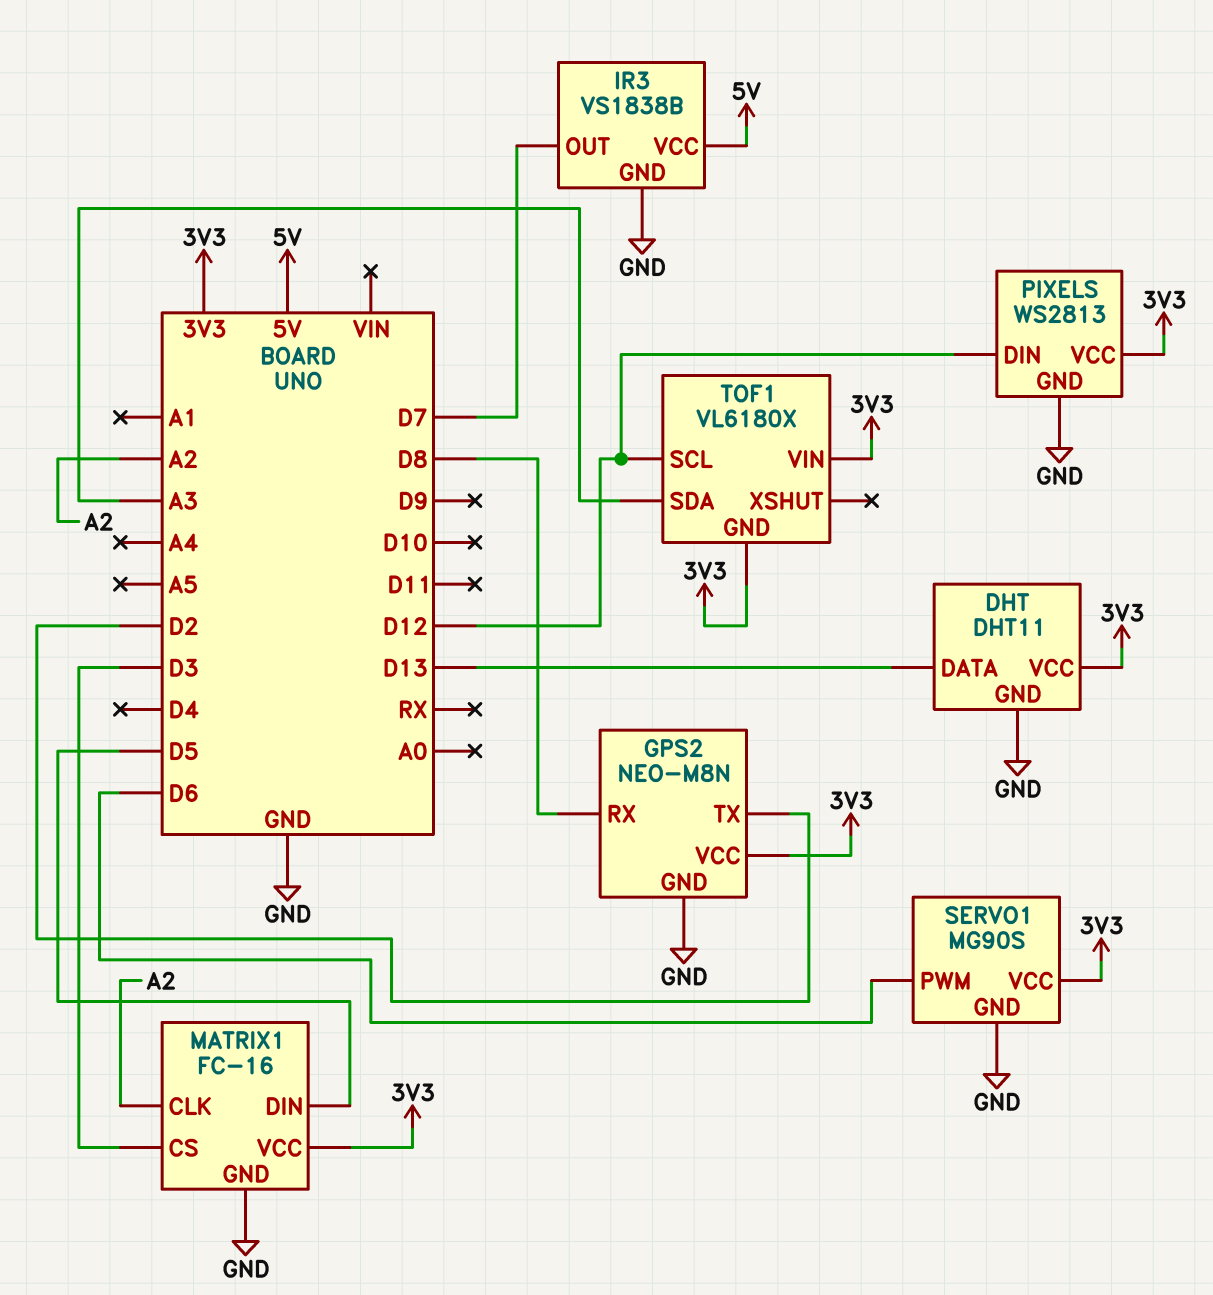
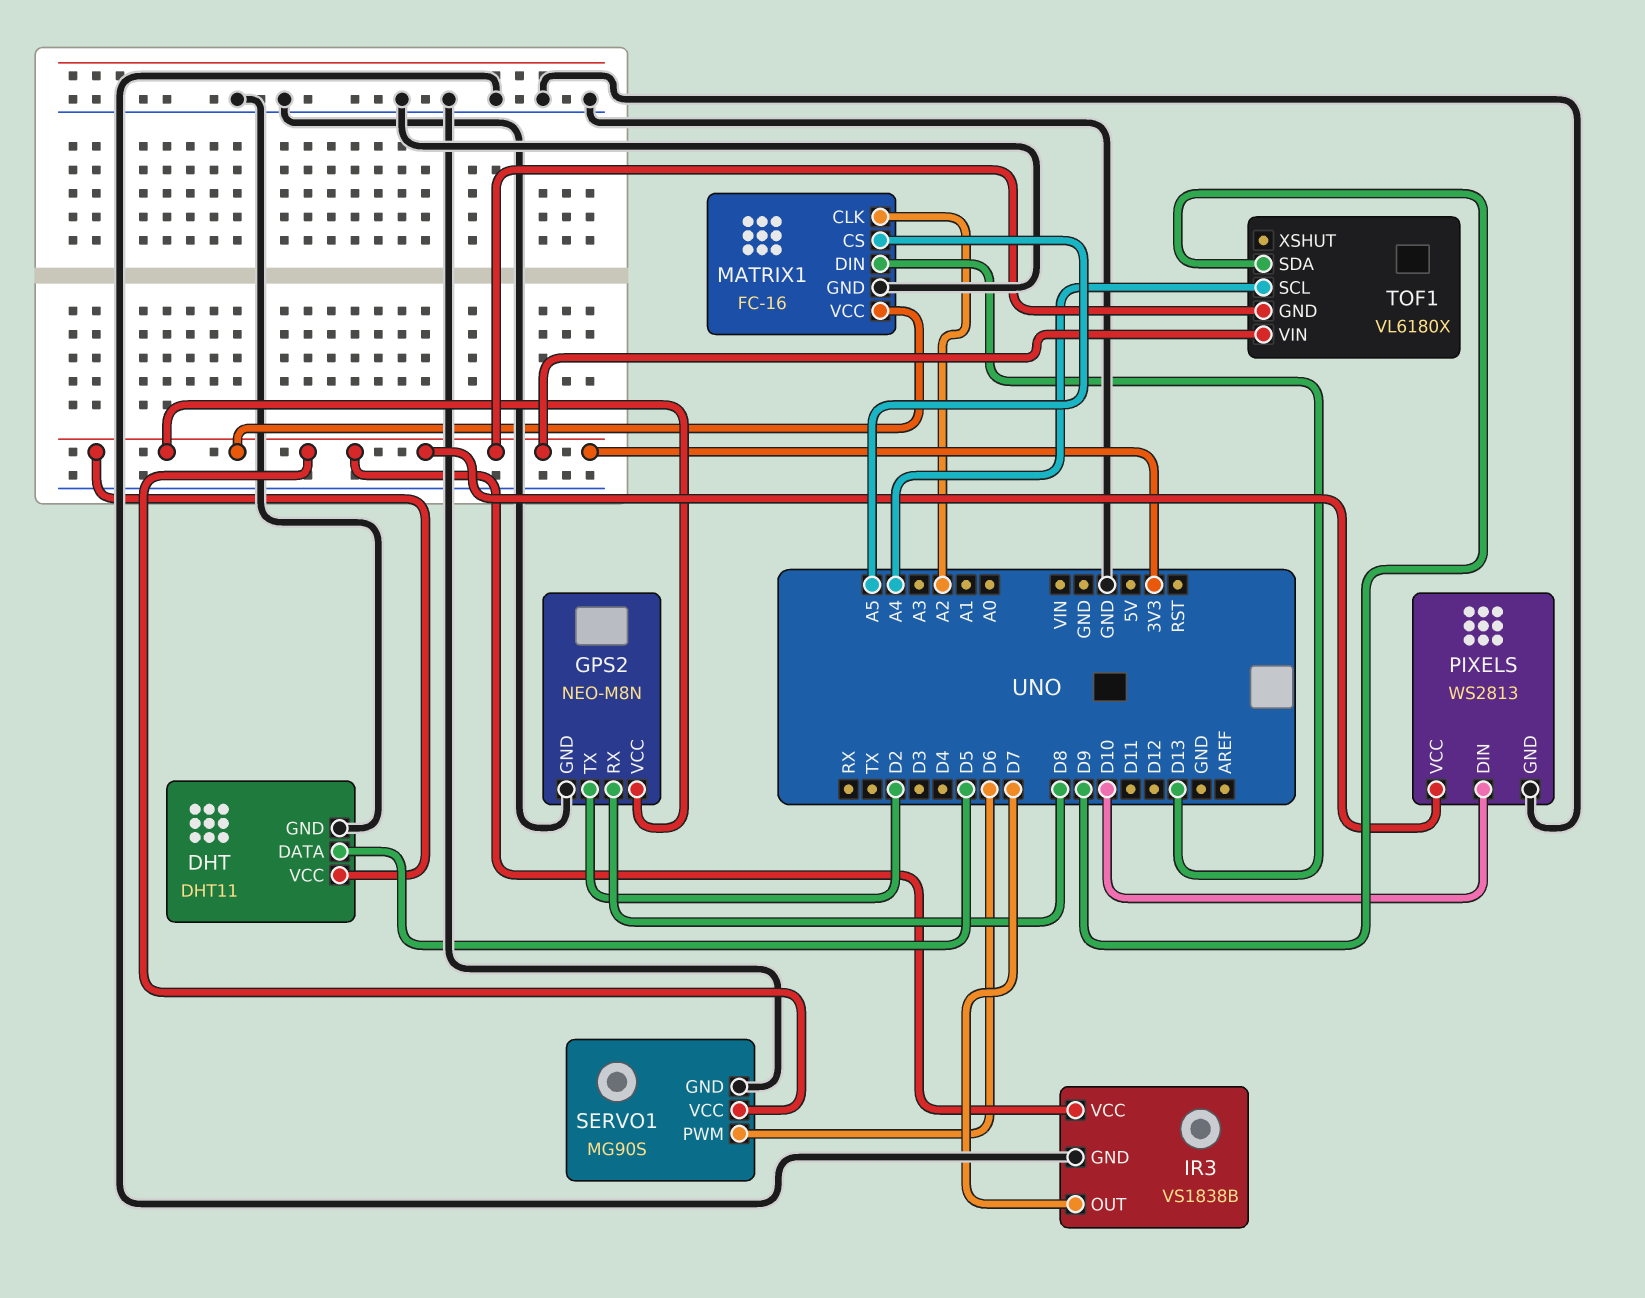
DHT pin DATA: D13 -> D5
IR3 pin VCC: 5V -> 3V3
MATRIX1 pin CS: D3 -> A5
MATRIX1 pin DIN: D5 -> D13
PIXELS pin DIN: D12 -> D10
TOF1 pin SCL: D12 -> A4
TOF1 pin SDA: A3 -> D9

